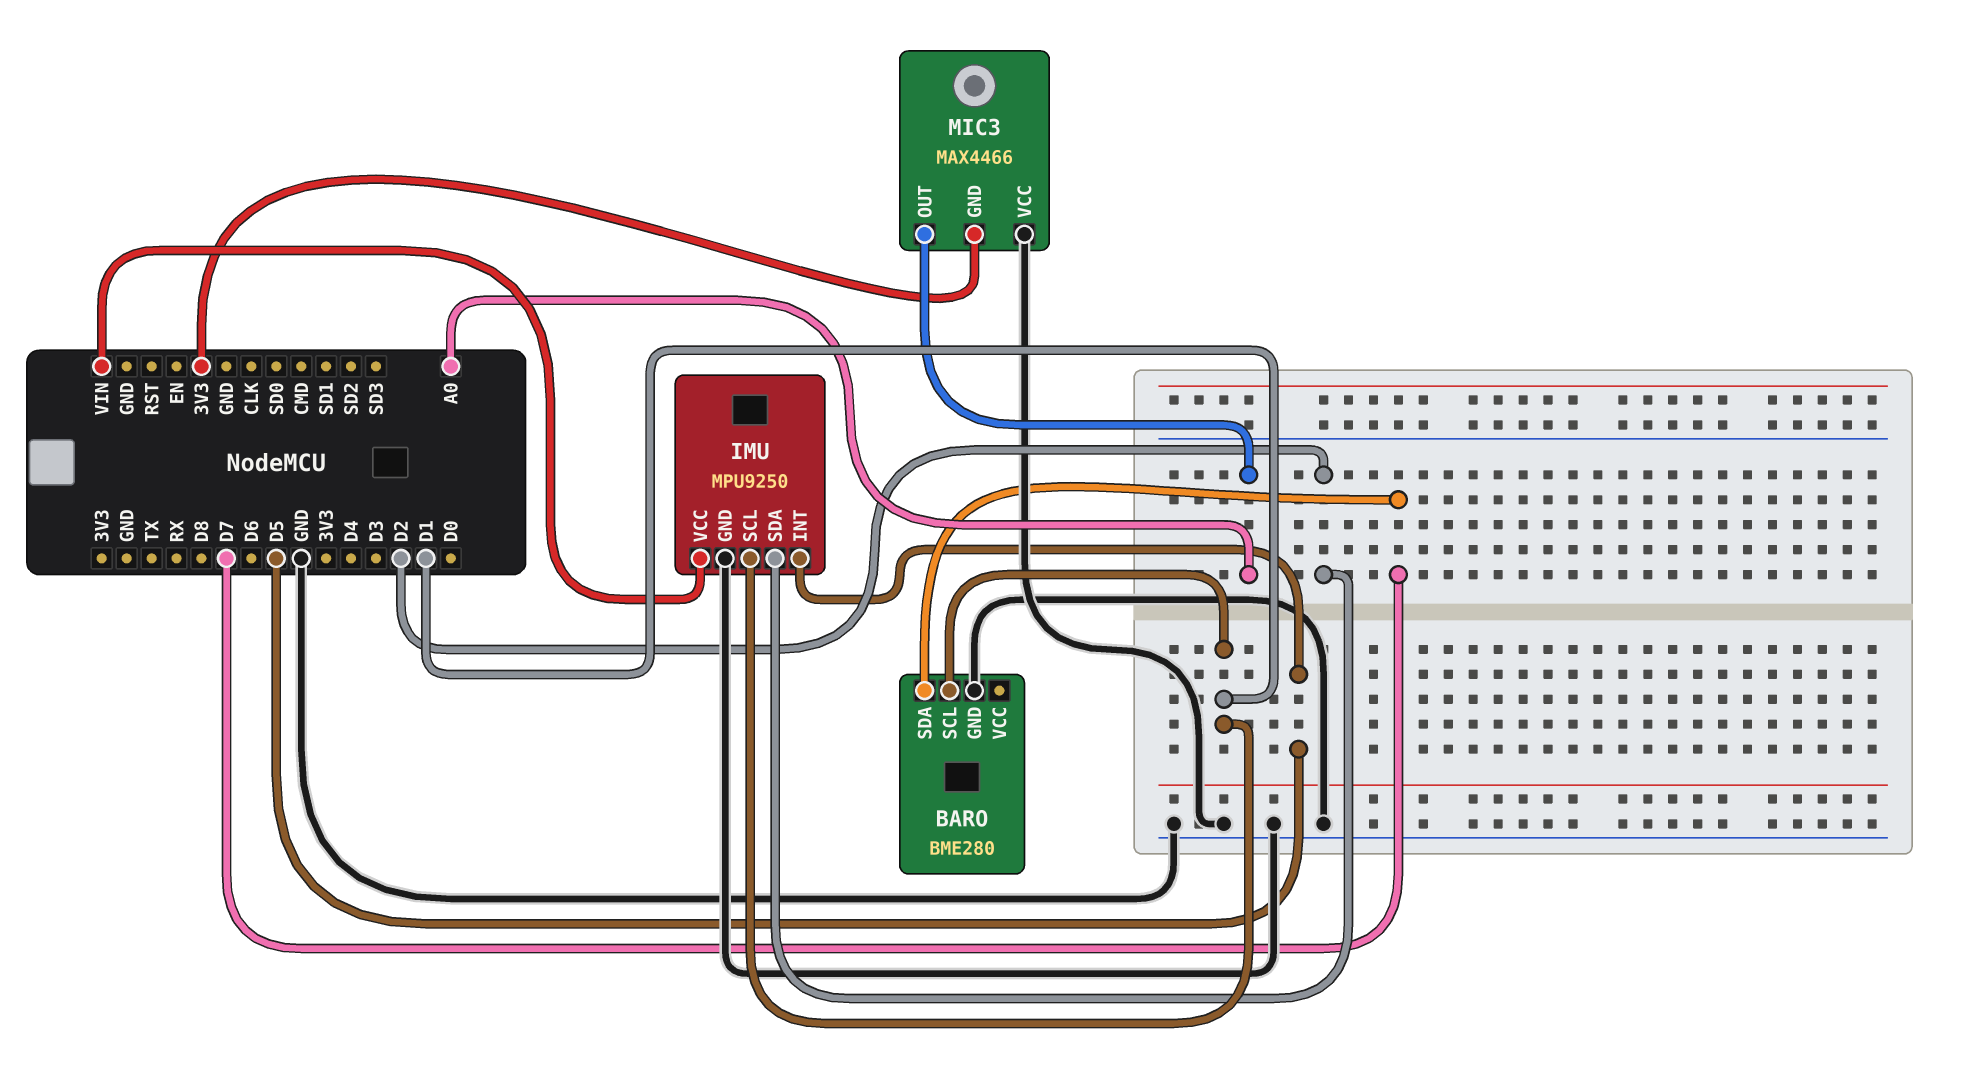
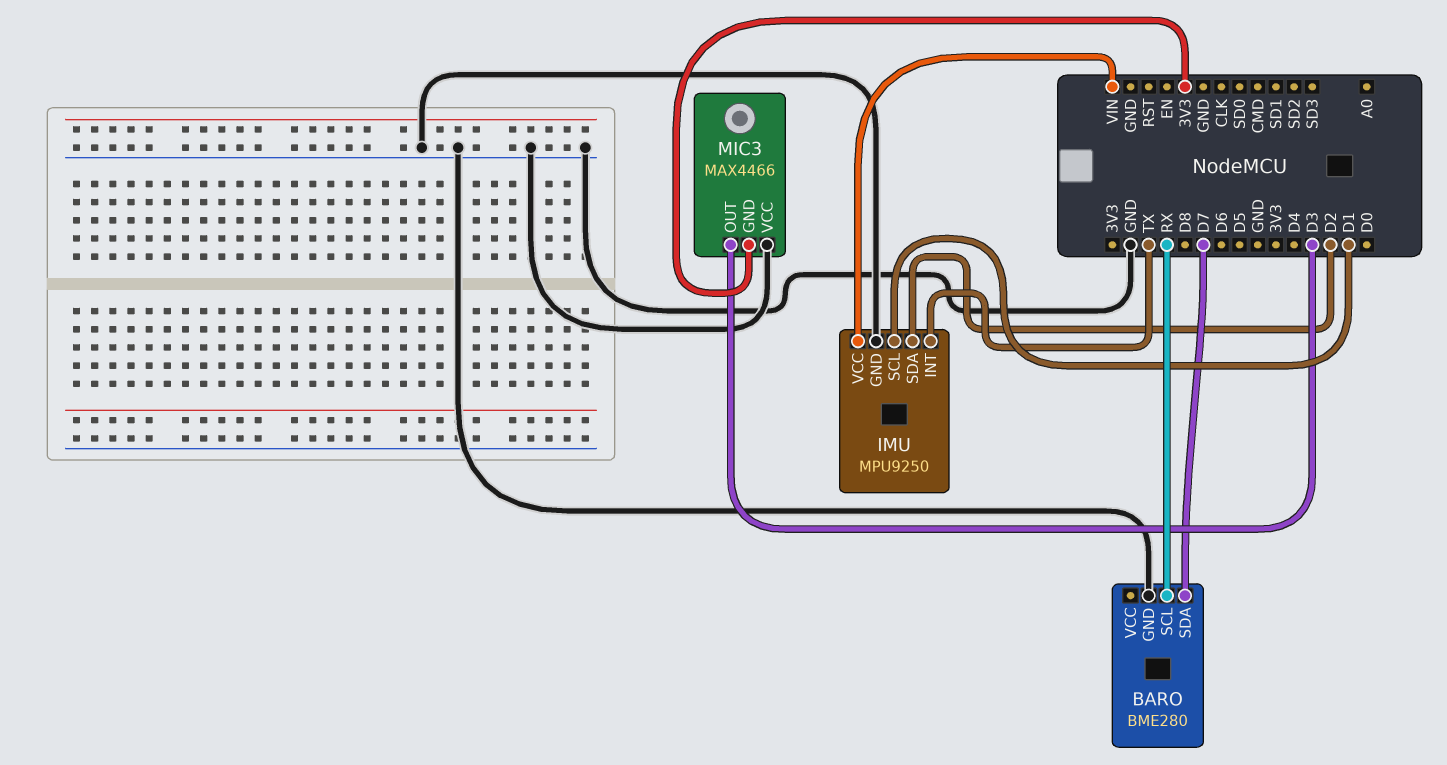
BARO pin SCL: D1 -> RX
IMU pin INT: D5 -> TX
MIC3 pin OUT: A0 -> D3

